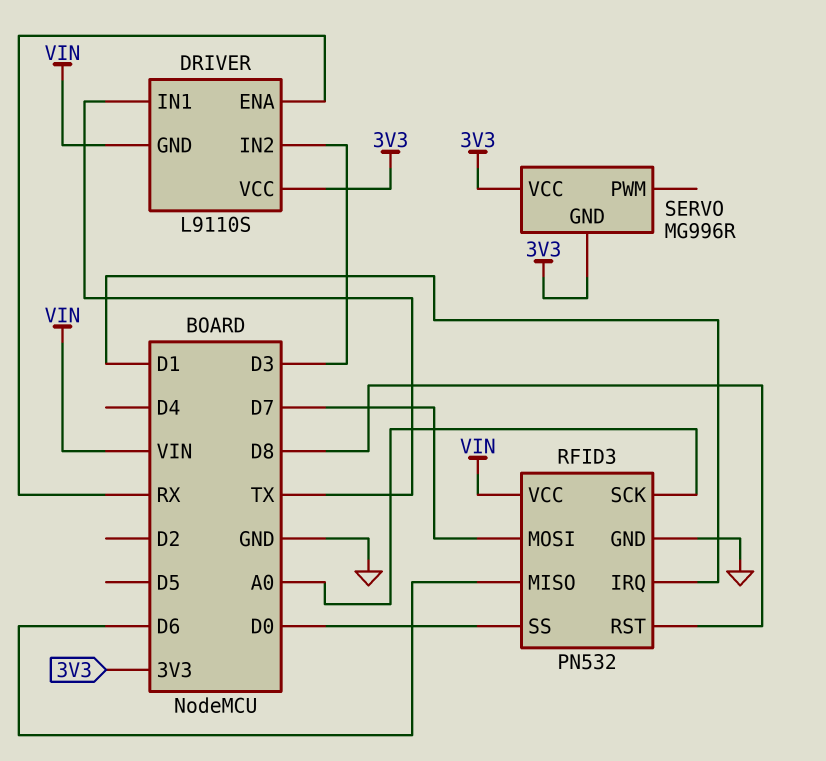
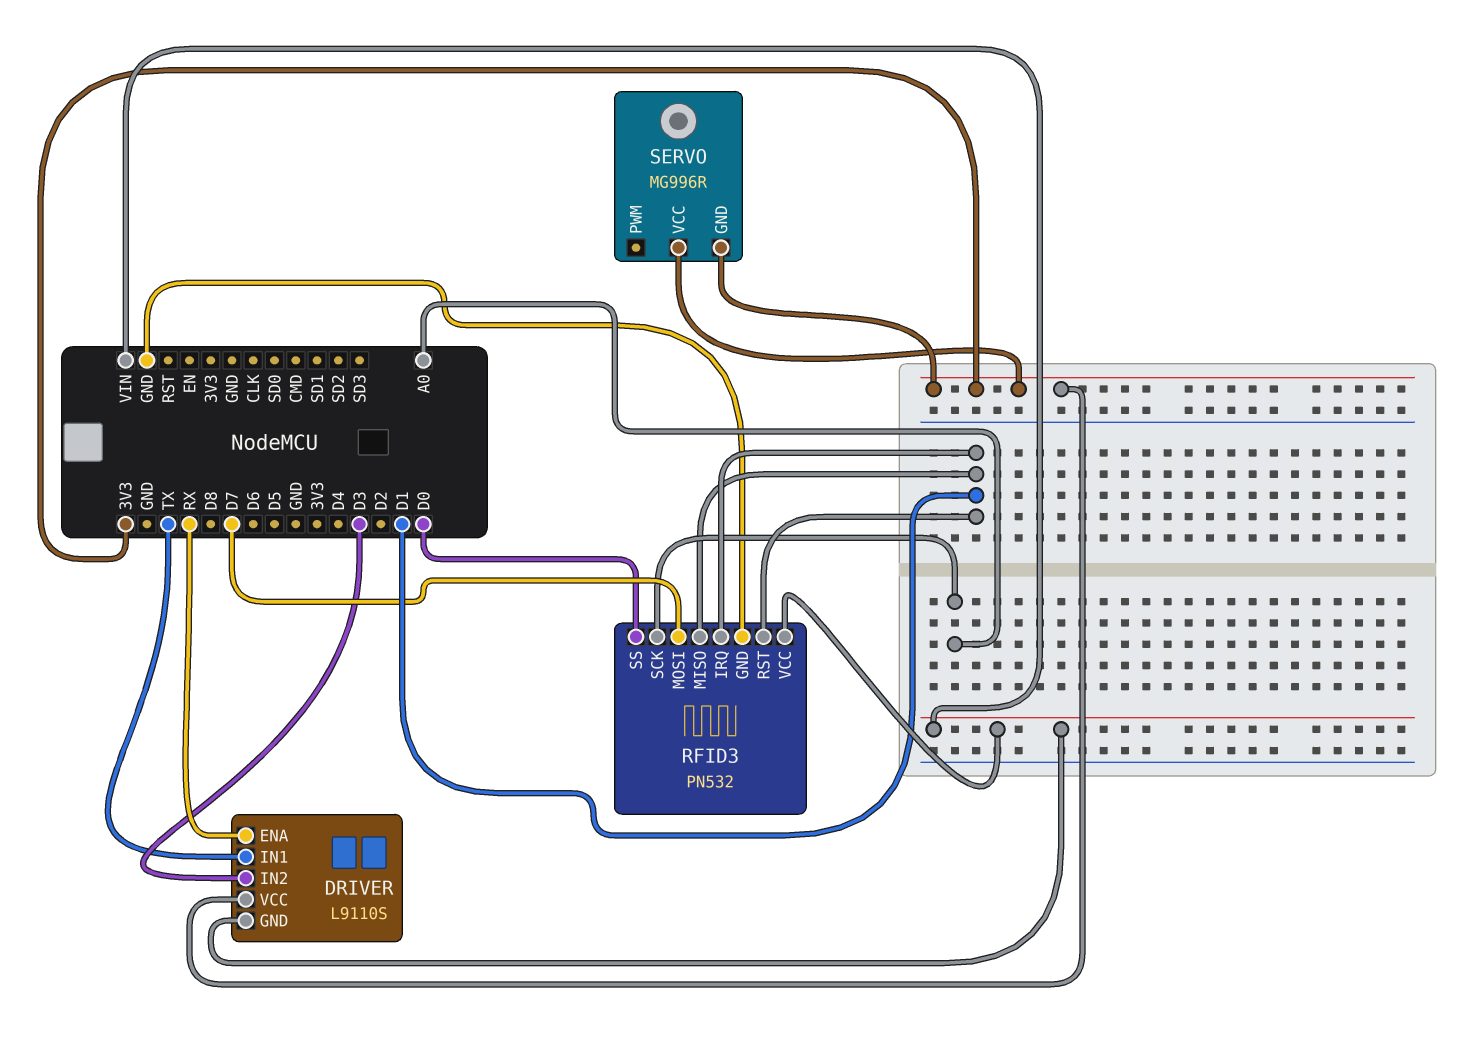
RFID3 pin MISO: D6 -> D1
RFID3 pin RST: D8 -> D1

